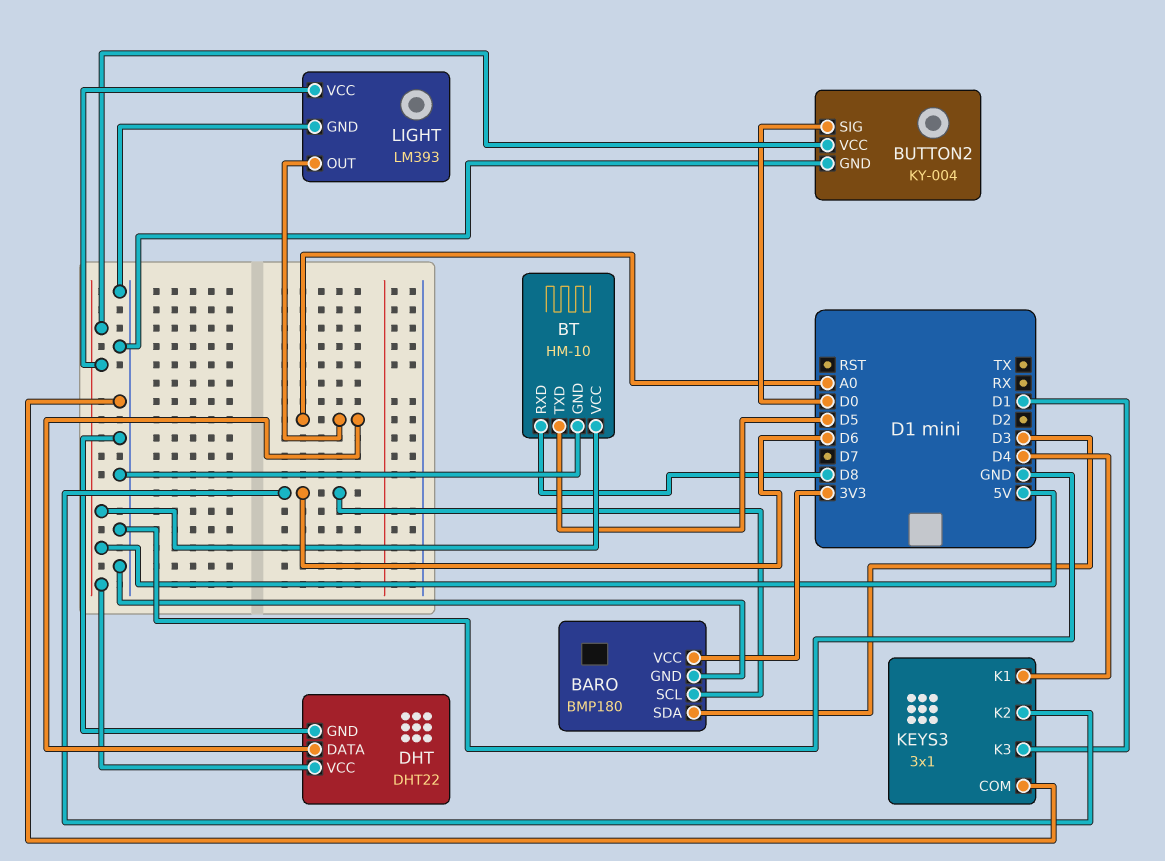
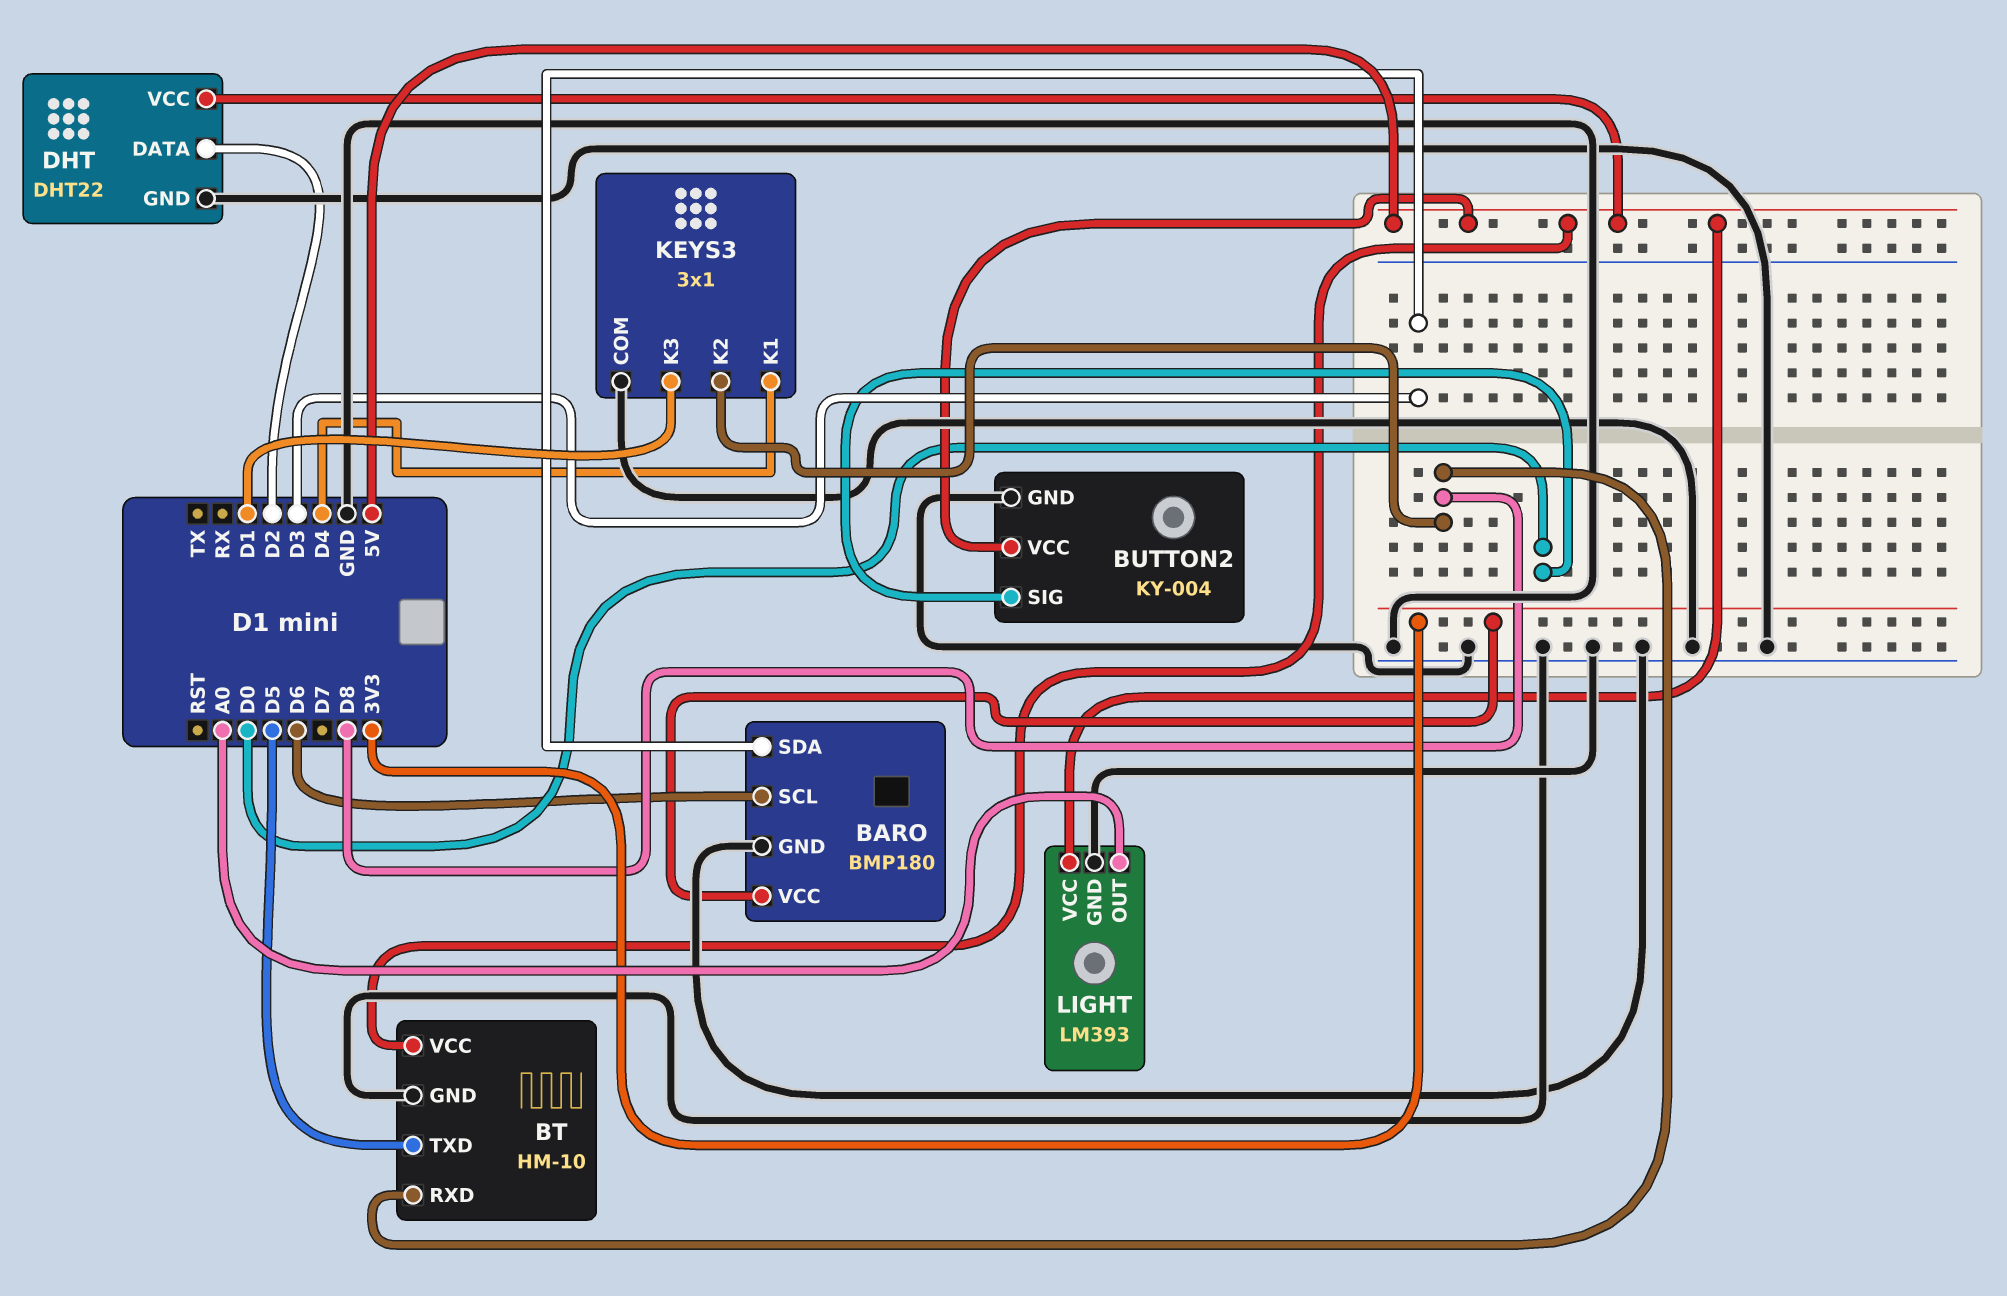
DHT pin DATA: A0 -> D2
KEYS3 pin K2: D6 -> D8

